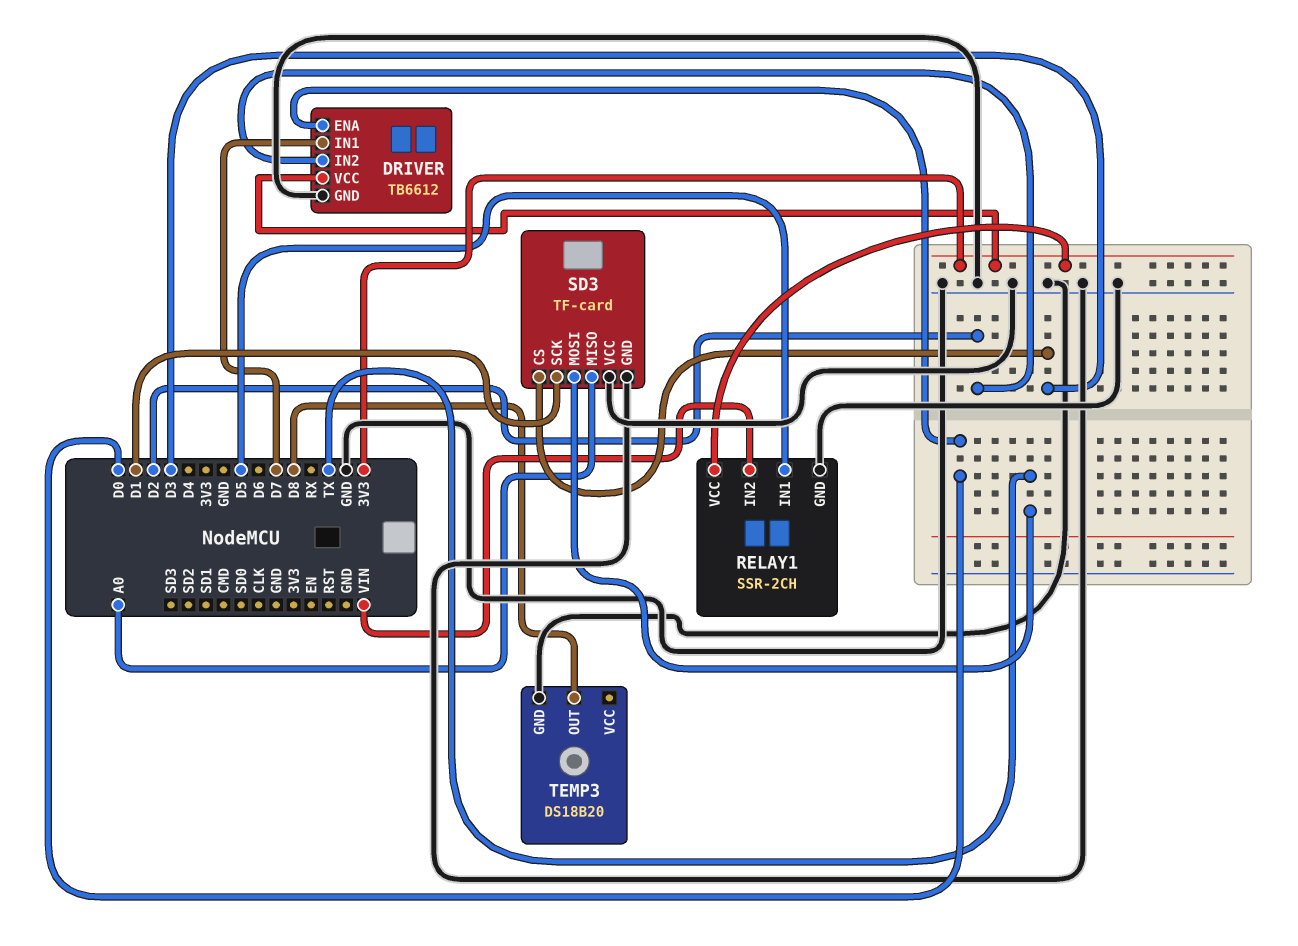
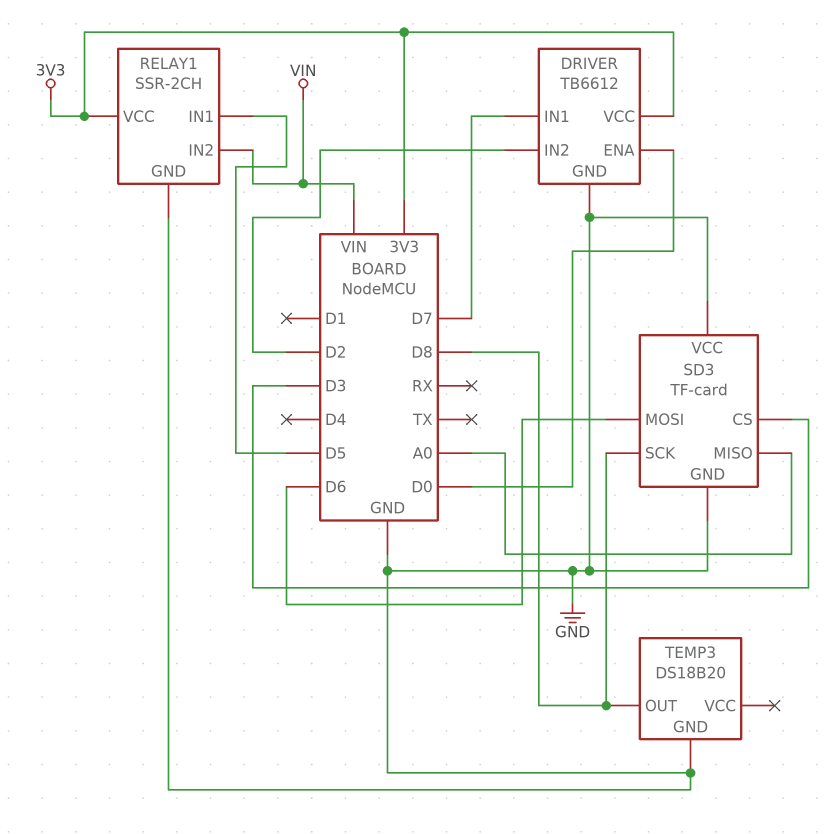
SD3 pin MOSI: TX -> D6
SD3 pin SCK: D1 -> D8

